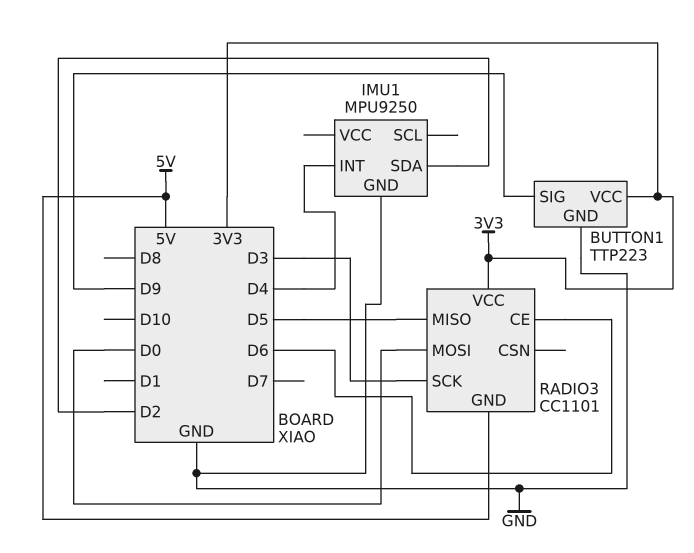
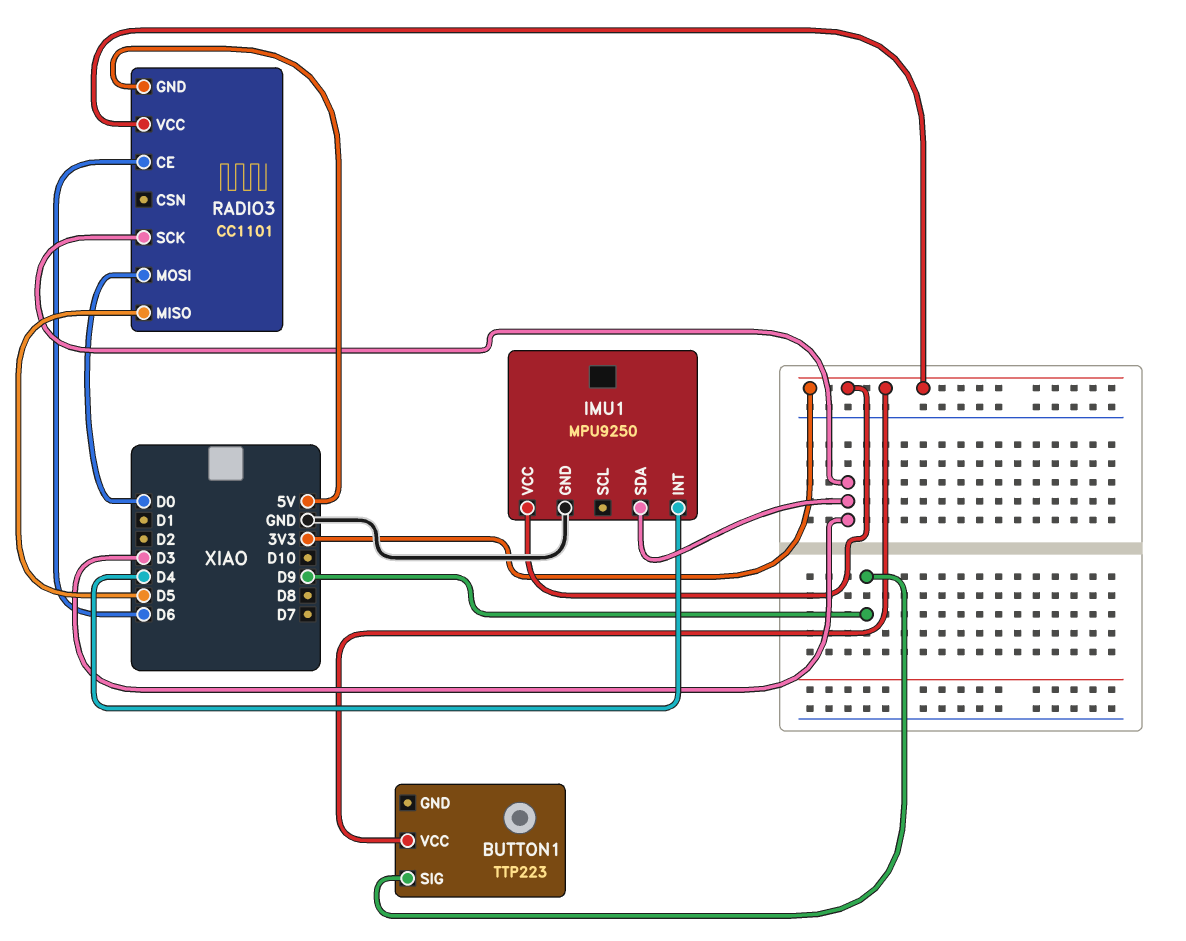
BUTTON1 pin GND: GND -> none
IMU1 pin SDA: D2 -> D3
IMU1 pin VCC: none -> 3V3

